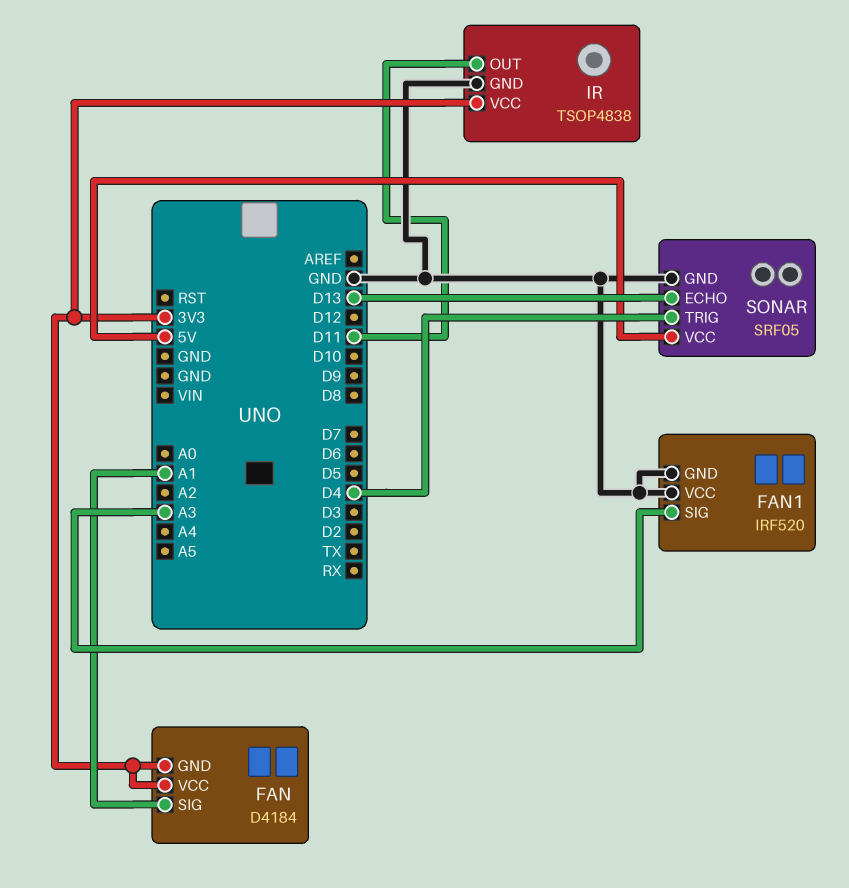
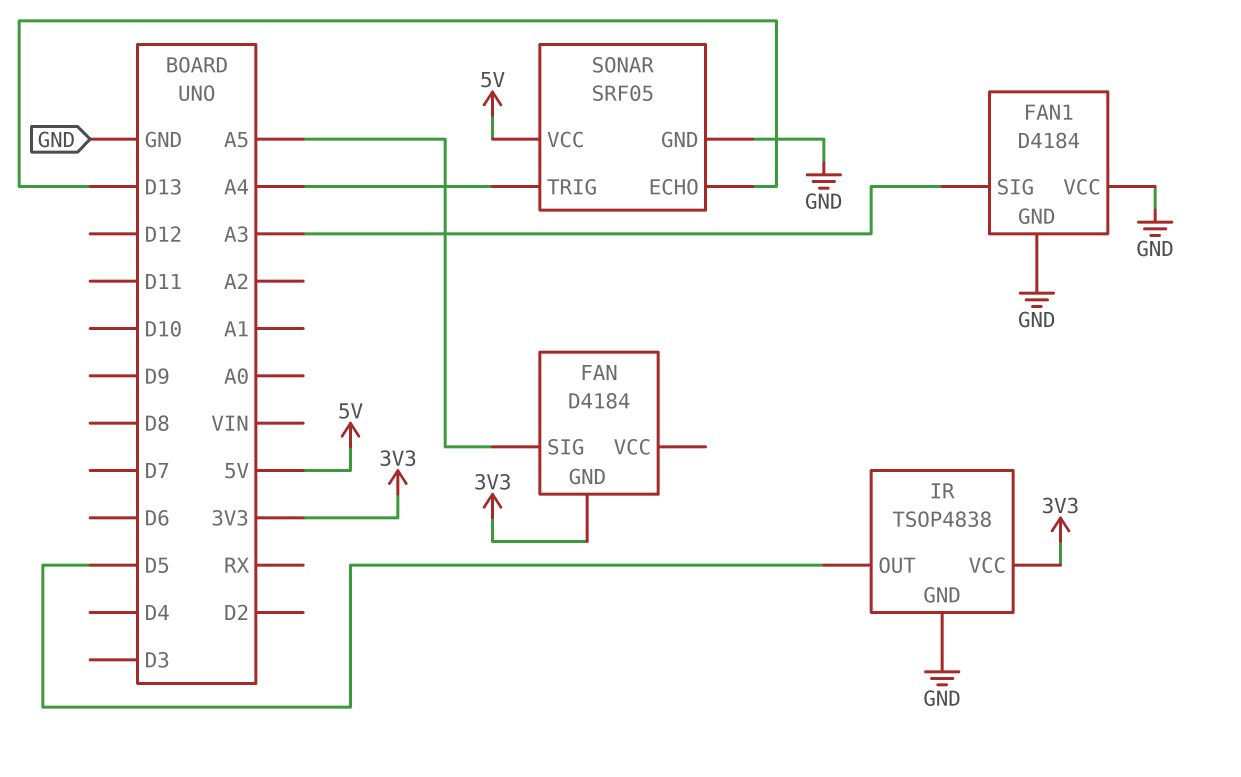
FAN pin SIG: A1 -> A5
FAN pin VCC: 3V3 -> none
FAN1: IRF520 -> D4184
IR pin OUT: D11 -> D5
SONAR pin TRIG: D4 -> A4

